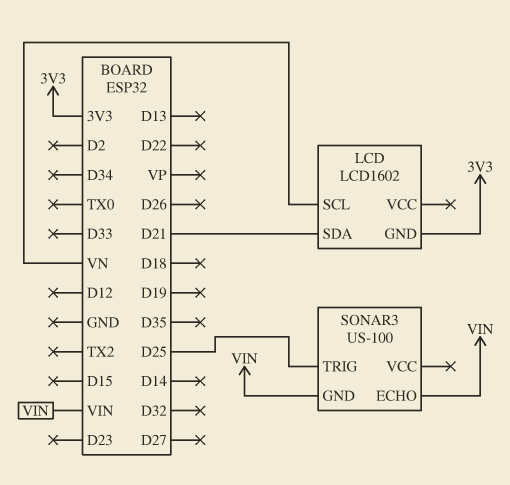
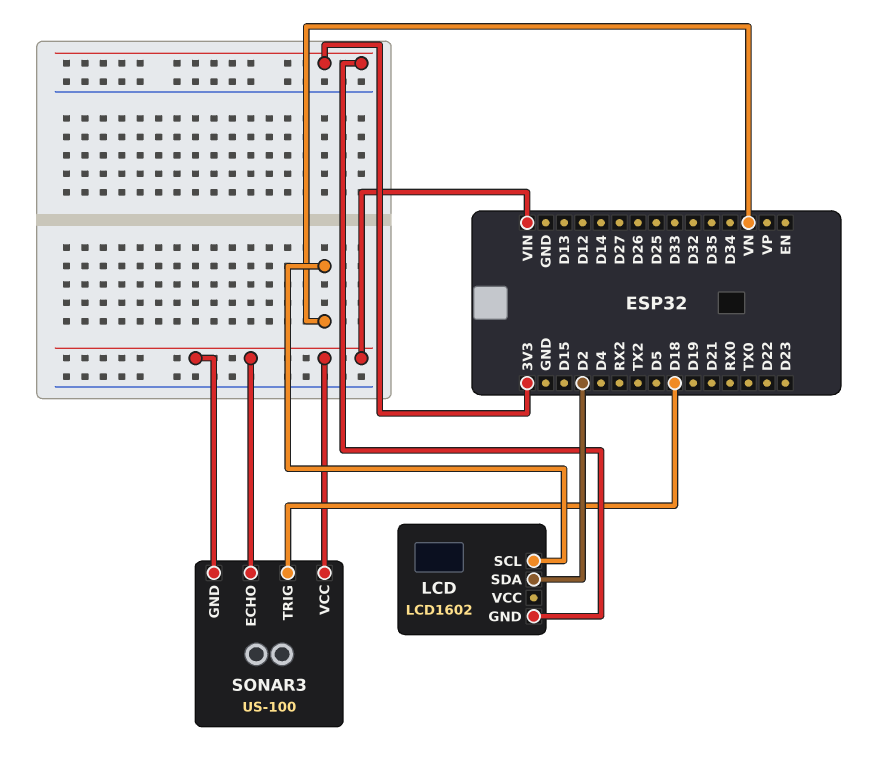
LCD pin SDA: D21 -> D2
SONAR3 pin TRIG: D25 -> D18
SONAR3 pin VCC: none -> VIN

